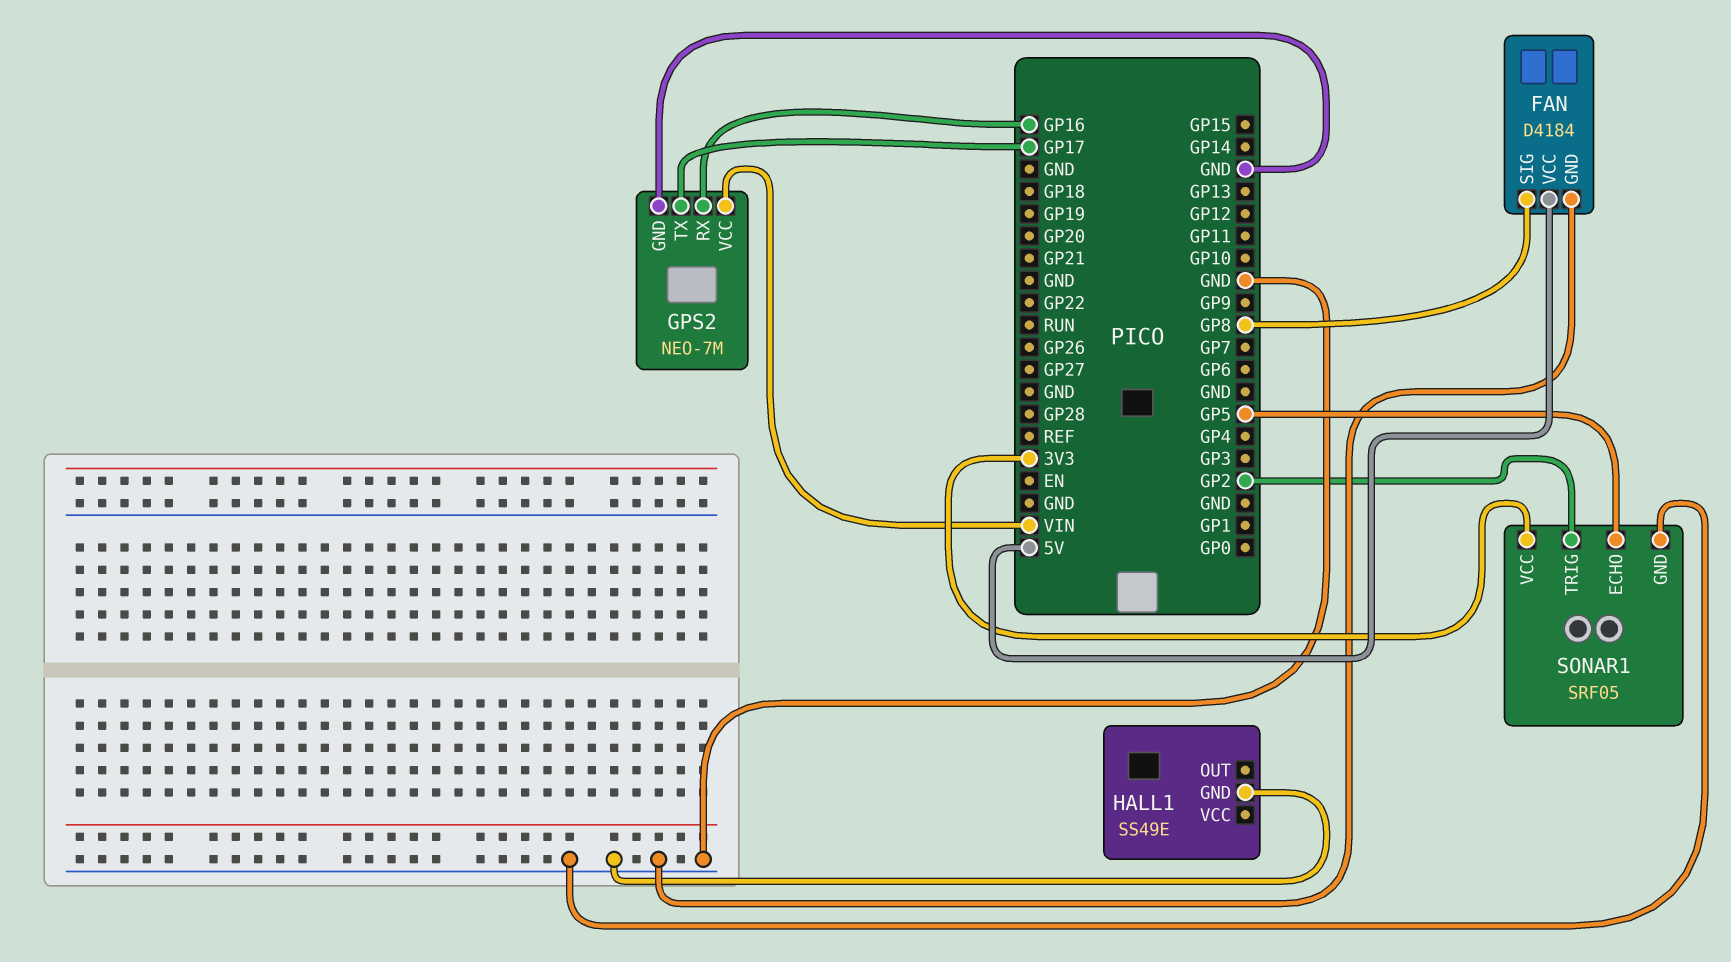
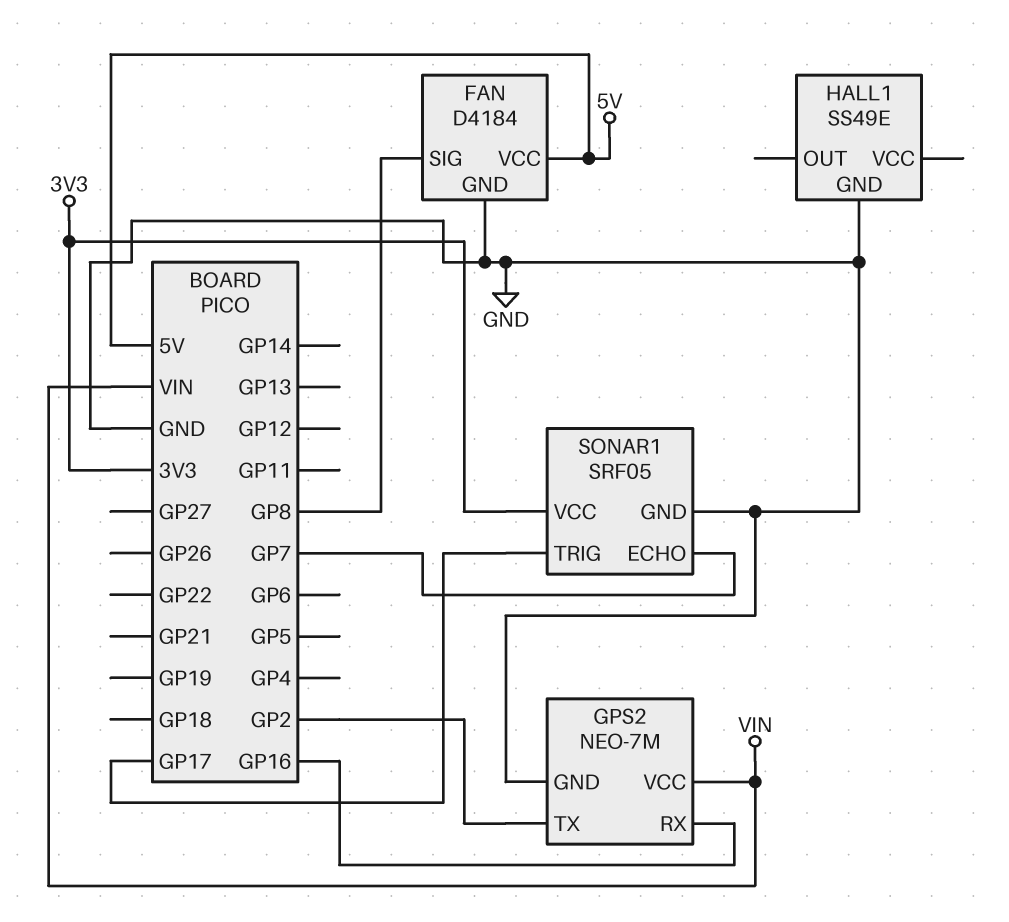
GPS2 pin TX: GP17 -> GP2
SONAR1 pin ECHO: GP5 -> GP7
SONAR1 pin TRIG: GP2 -> GP17

